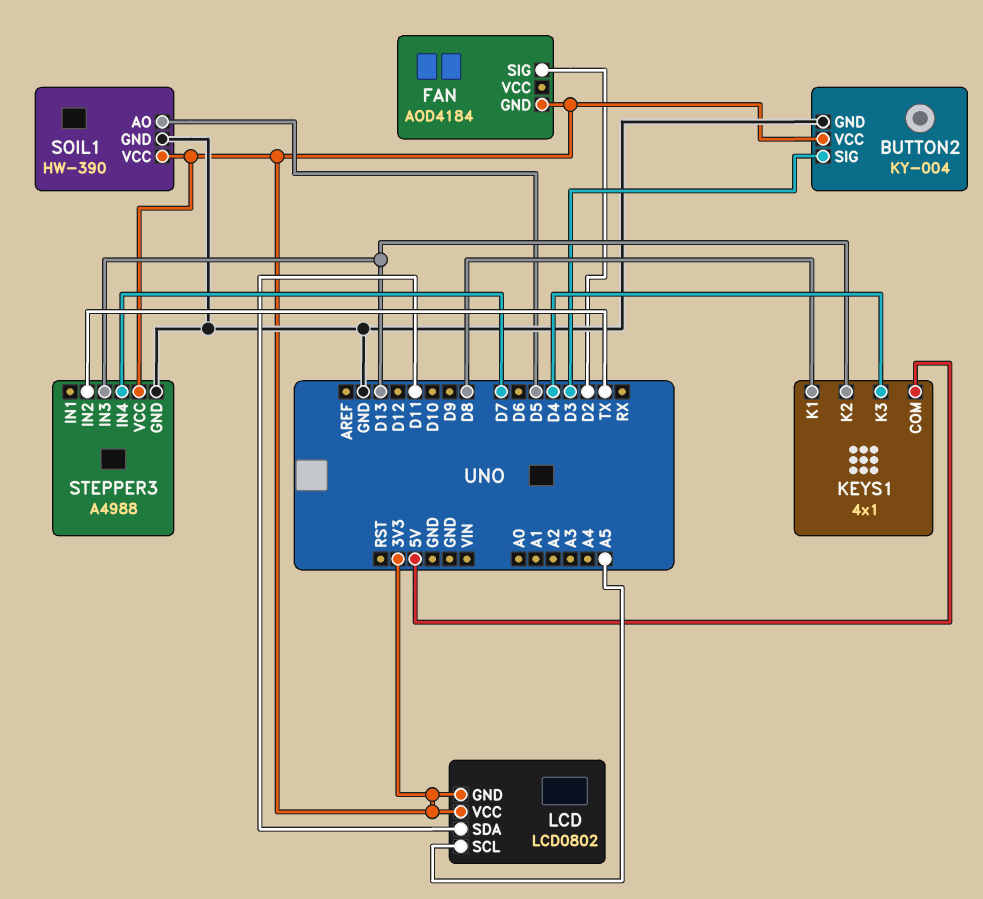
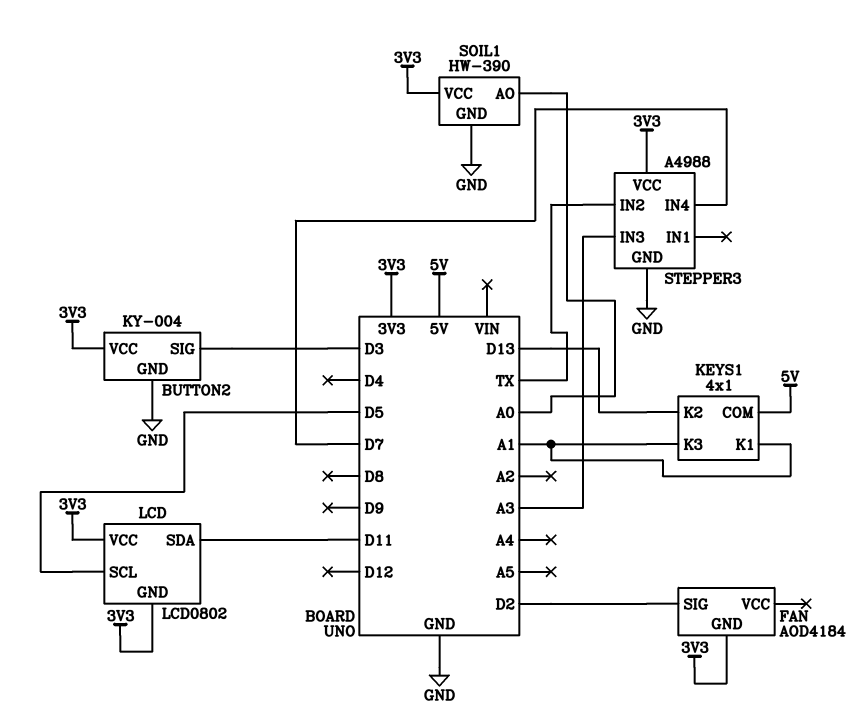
KEYS1 pin K1: D8 -> A1
KEYS1 pin K3: D4 -> A1
LCD pin SCL: A5 -> D5
SOIL1 pin AO: D5 -> A0
STEPPER3 pin IN3: D13 -> A3

